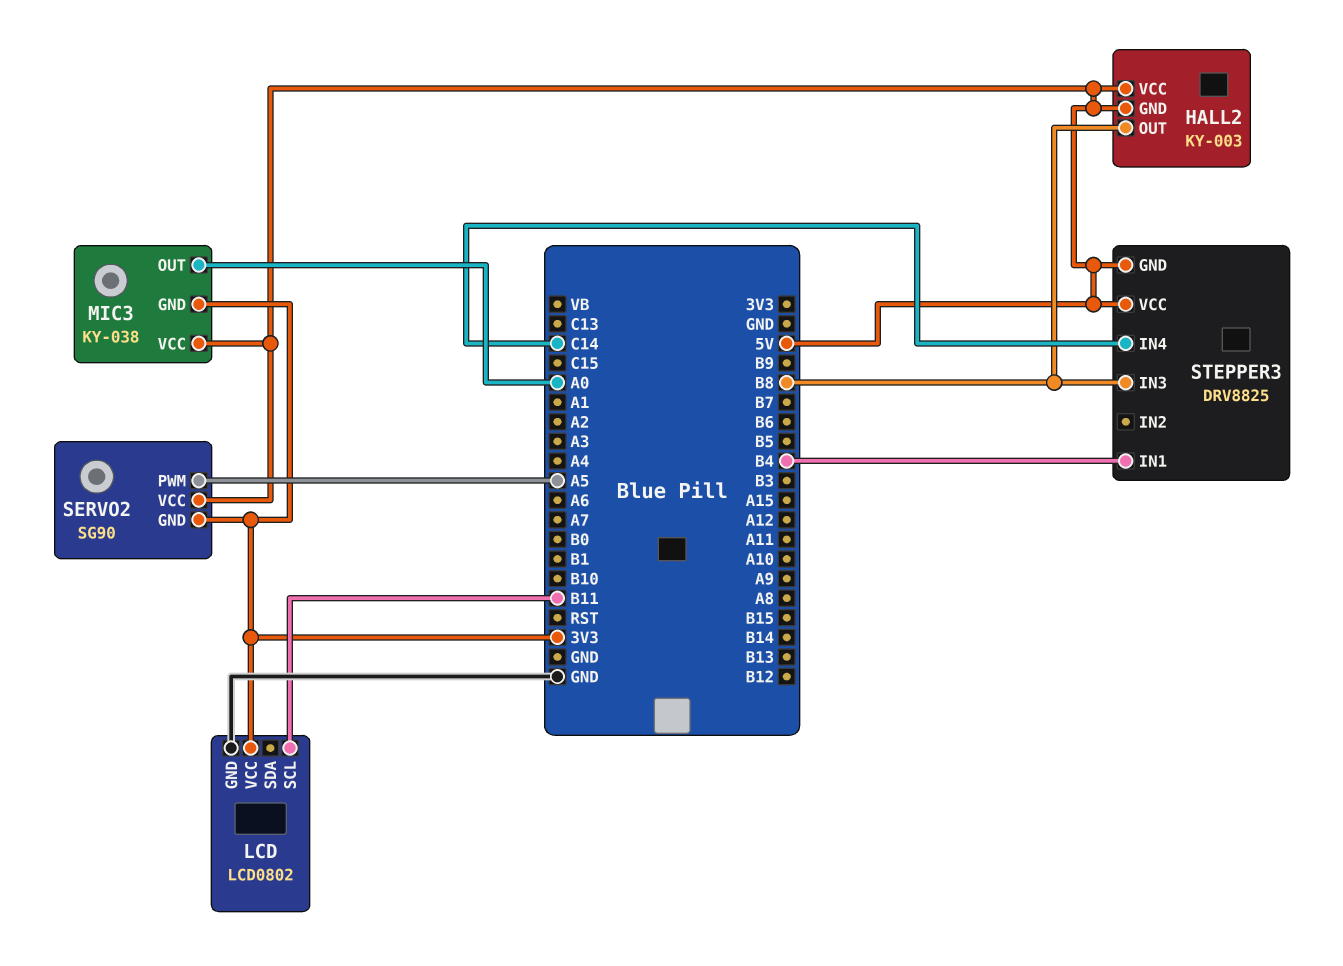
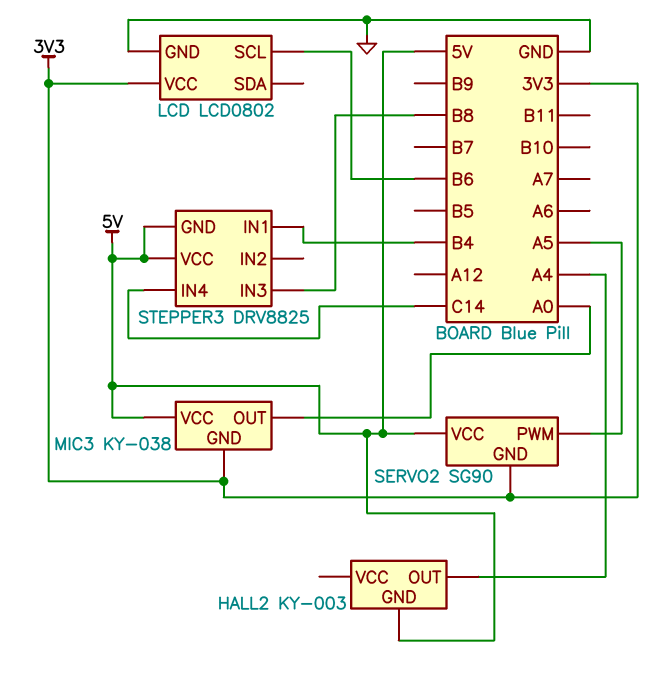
HALL2 pin OUT: B8 -> A4
HALL2 pin VCC: 5V -> none
LCD pin SCL: B11 -> B6

